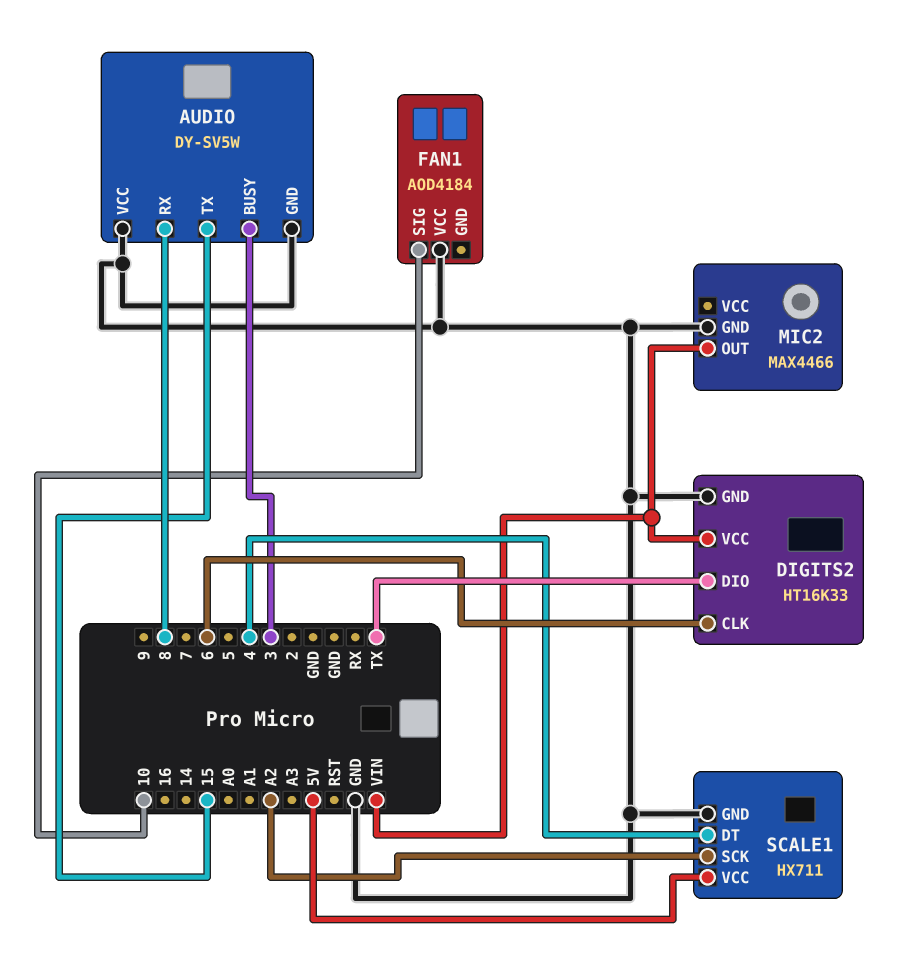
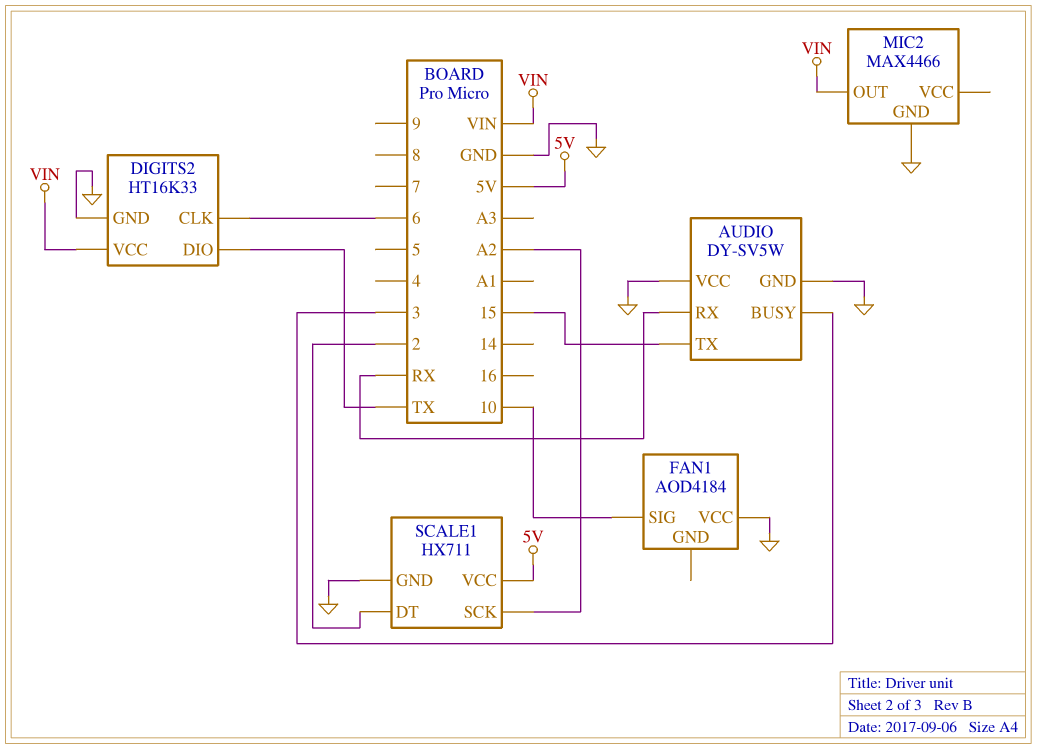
AUDIO pin RX: 8 -> RX
SCALE1 pin DT: 4 -> 2

